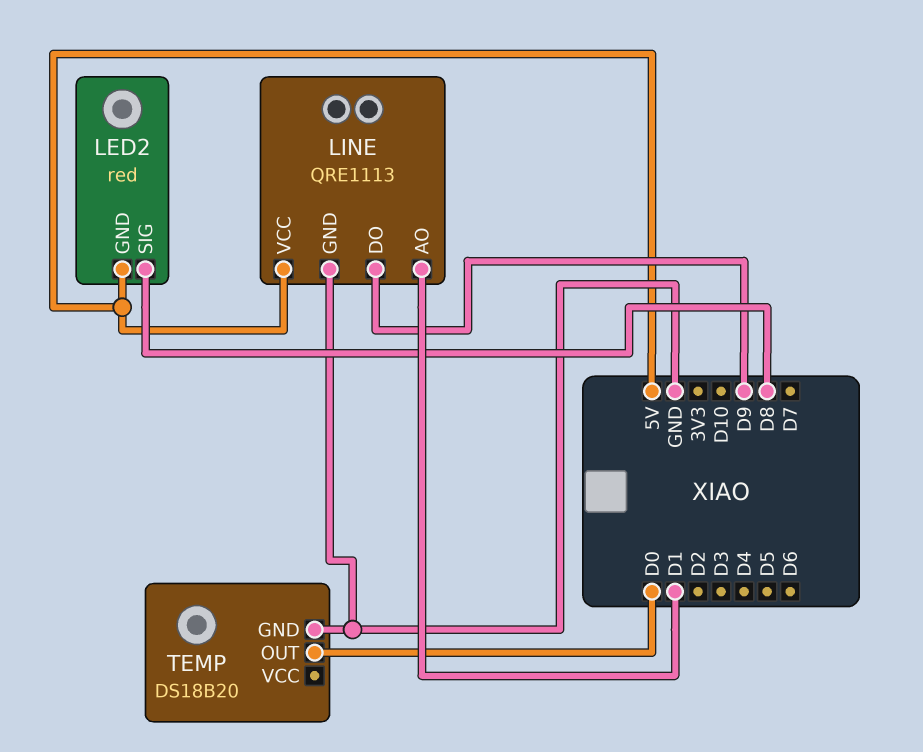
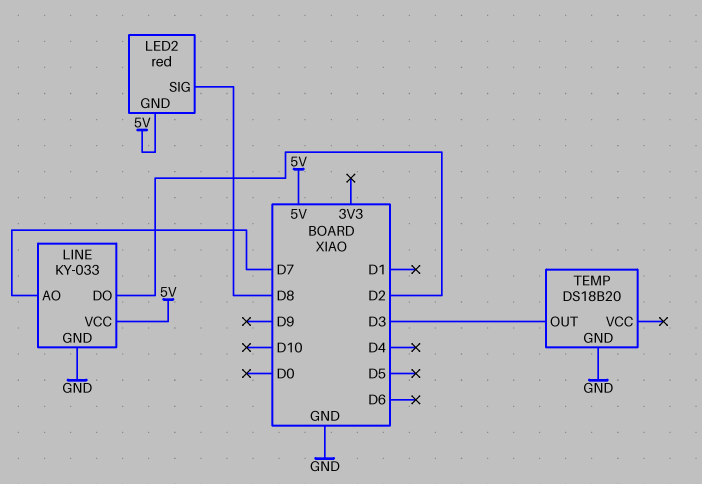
LINE: QRE1113 -> KY-033
LINE pin AO: D1 -> D7
LINE pin DO: D9 -> D2
TEMP pin OUT: D0 -> D3

